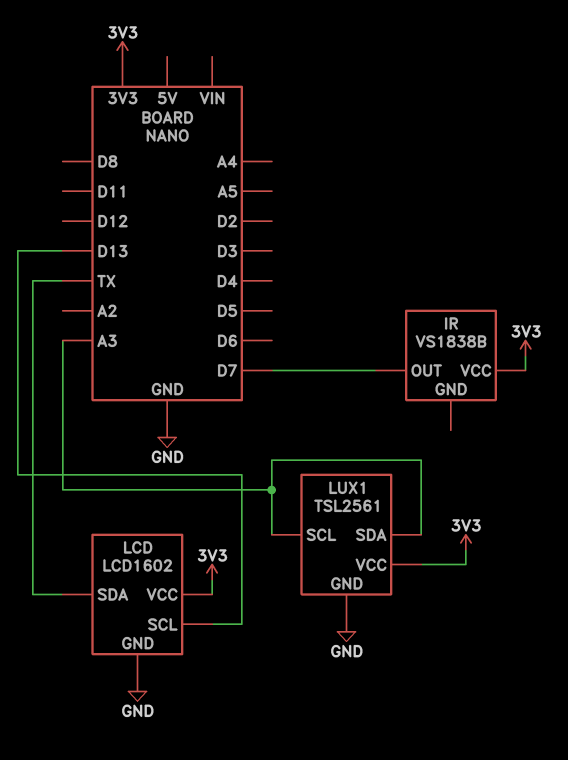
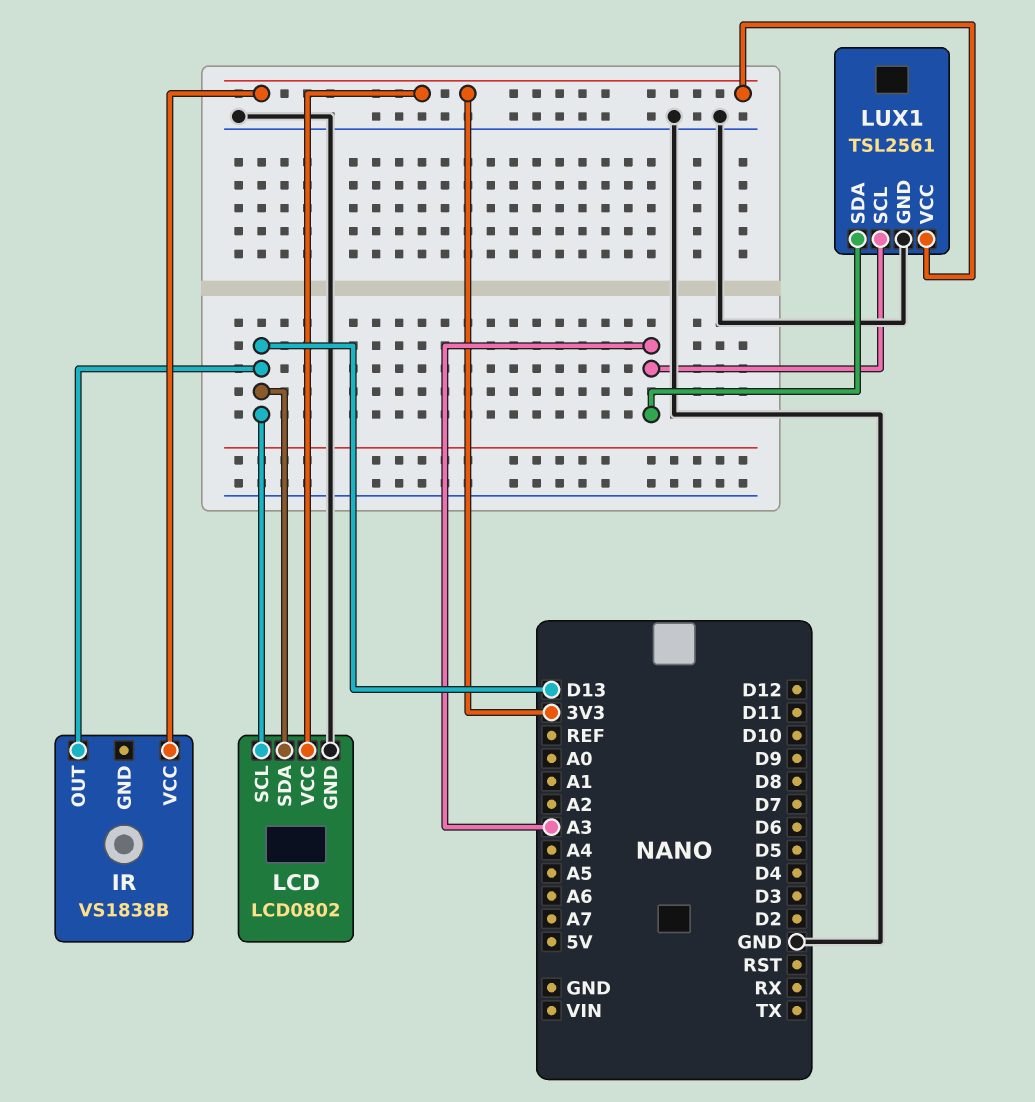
IR pin OUT: D7 -> D13
LCD: LCD1602 -> LCD0802
LCD pin SDA: TX -> D13

